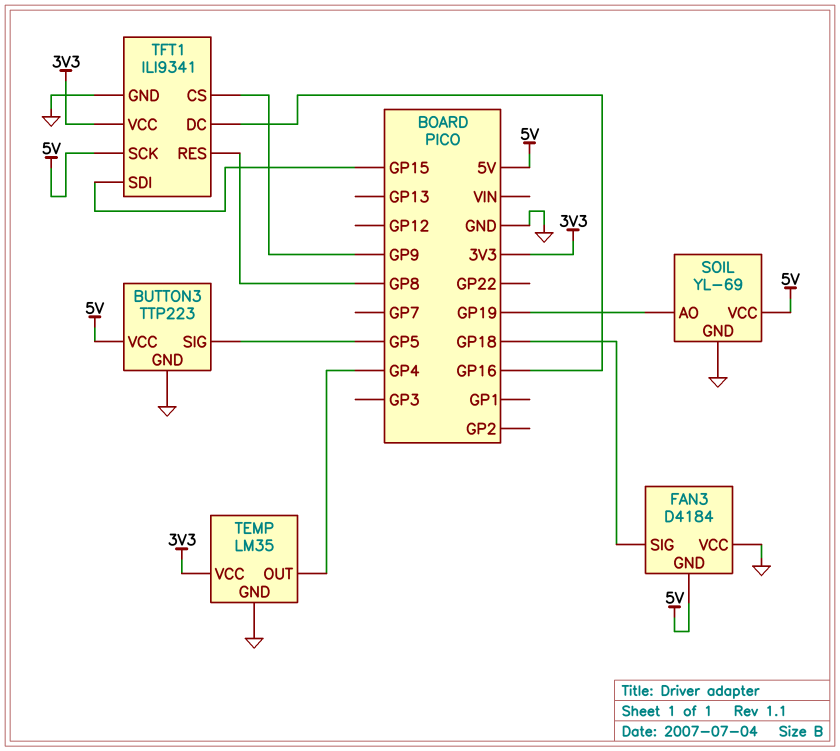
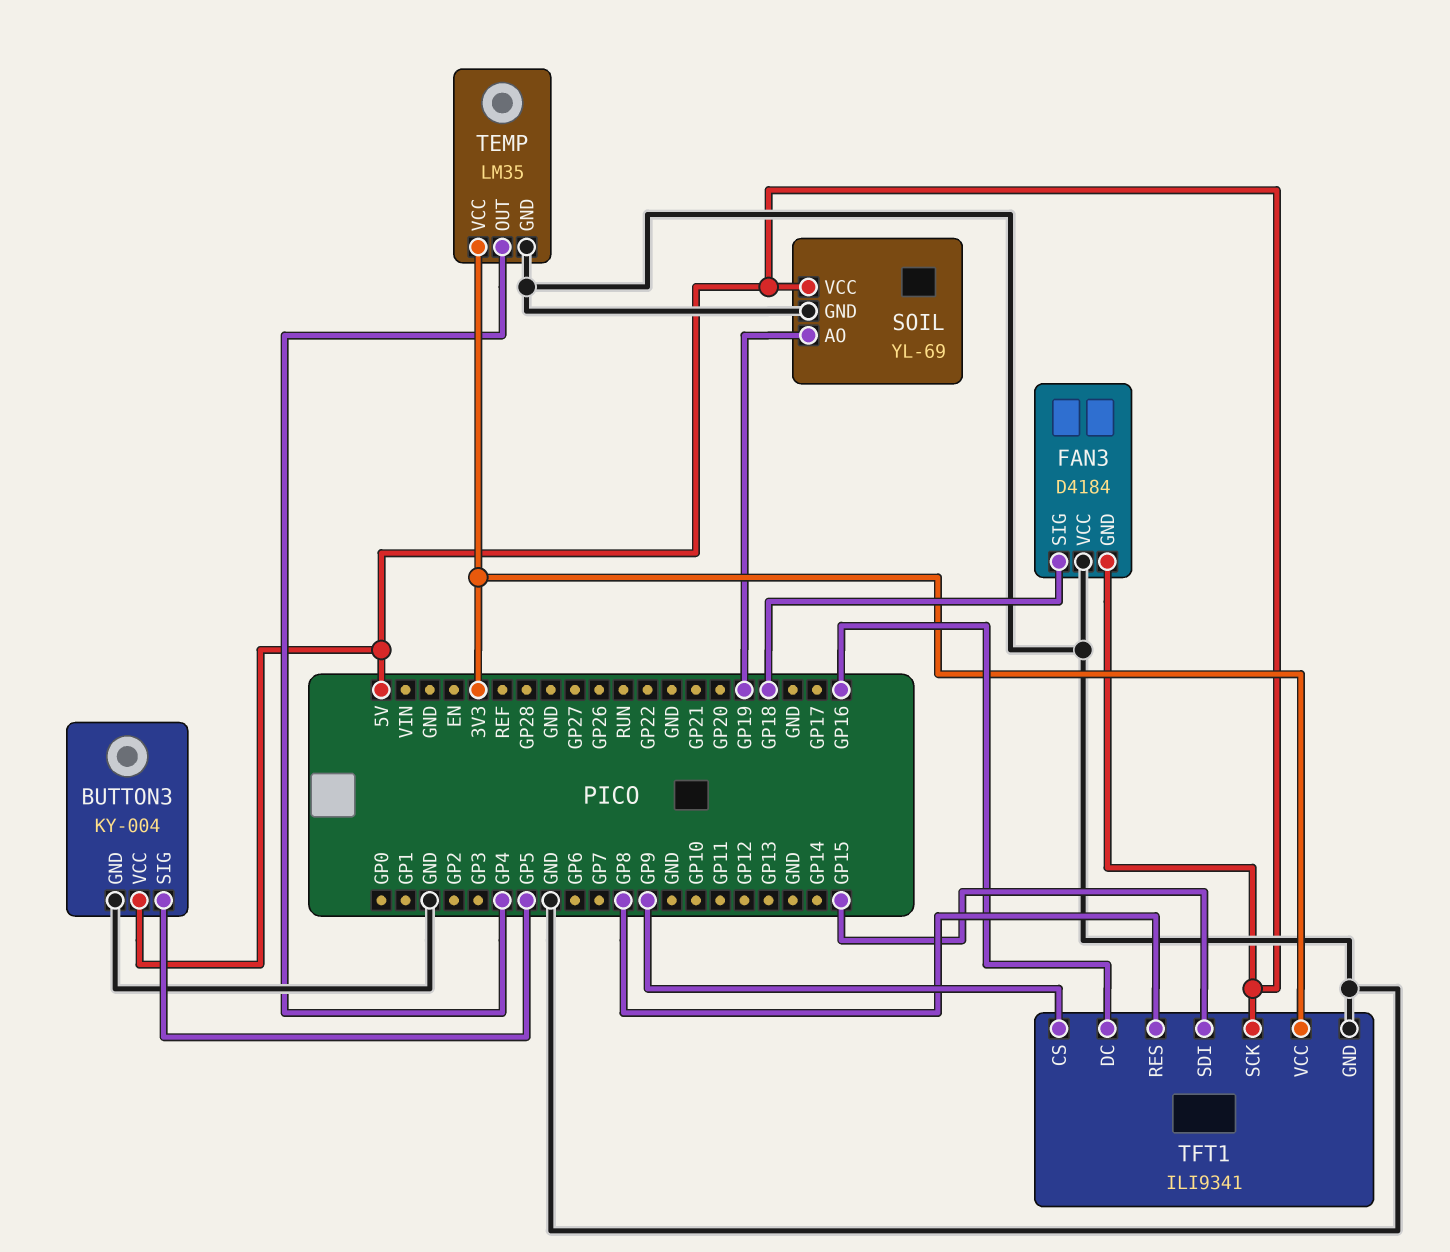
BUTTON3: TTP223 -> KY-004

